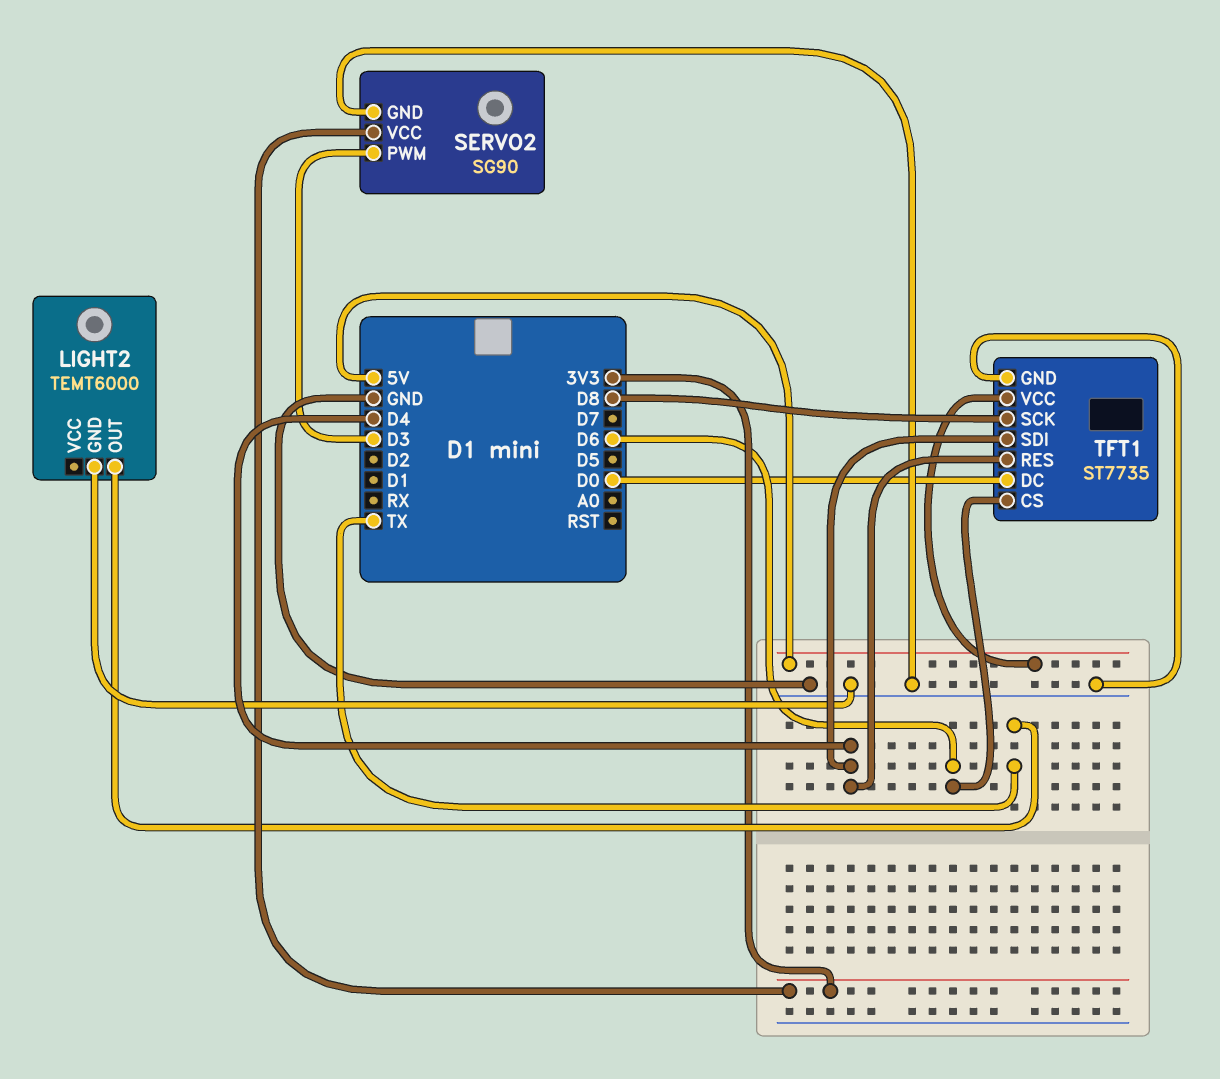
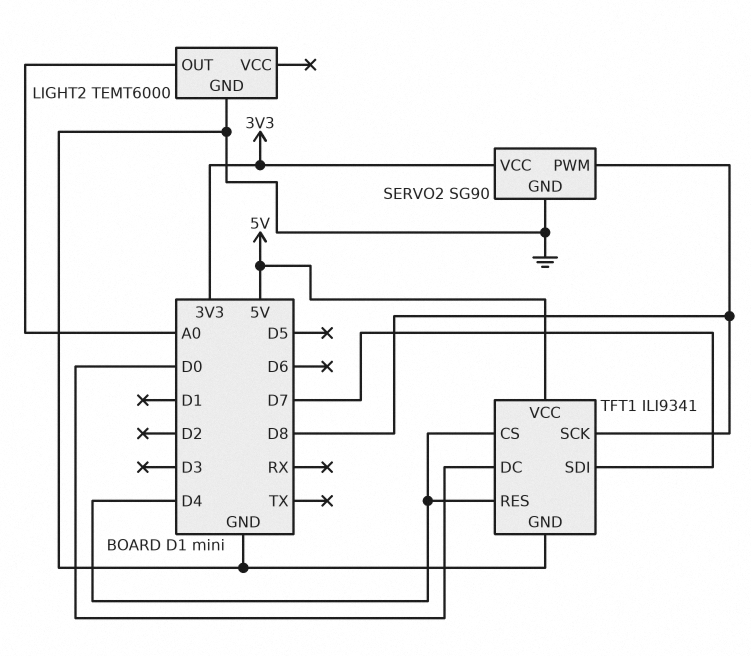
LIGHT2 pin OUT: TX -> A0
SERVO2 pin PWM: D3 -> D8
TFT1: ST7735 -> ILI9341
TFT1 pin CS: D6 -> D4
TFT1 pin SDI: D4 -> D7

